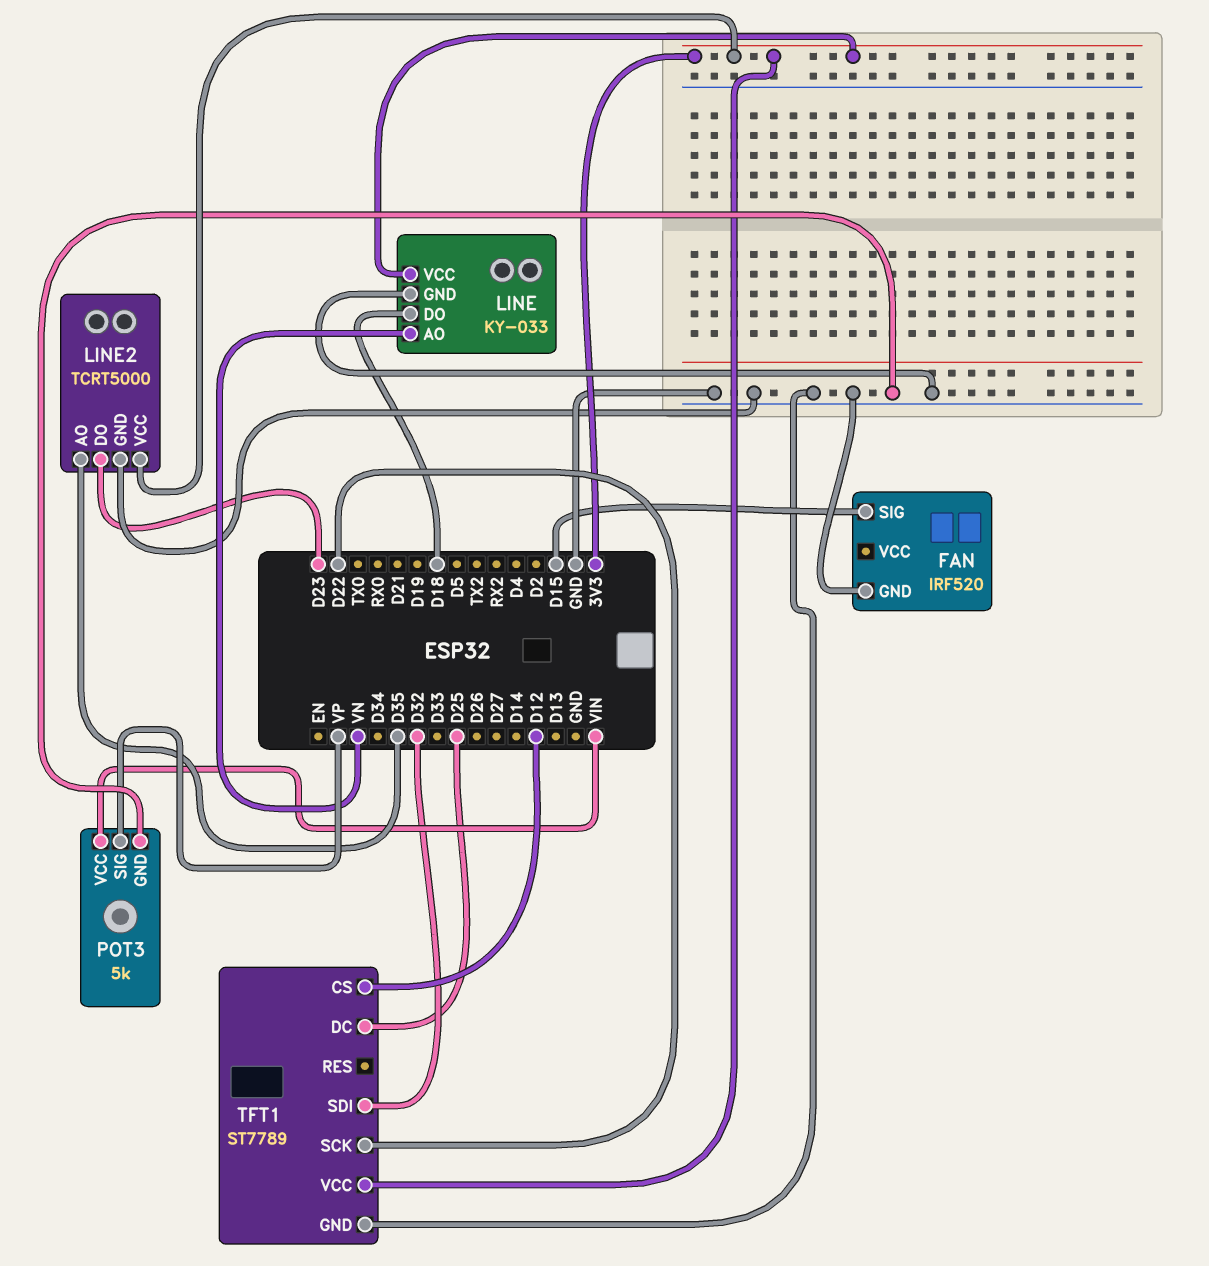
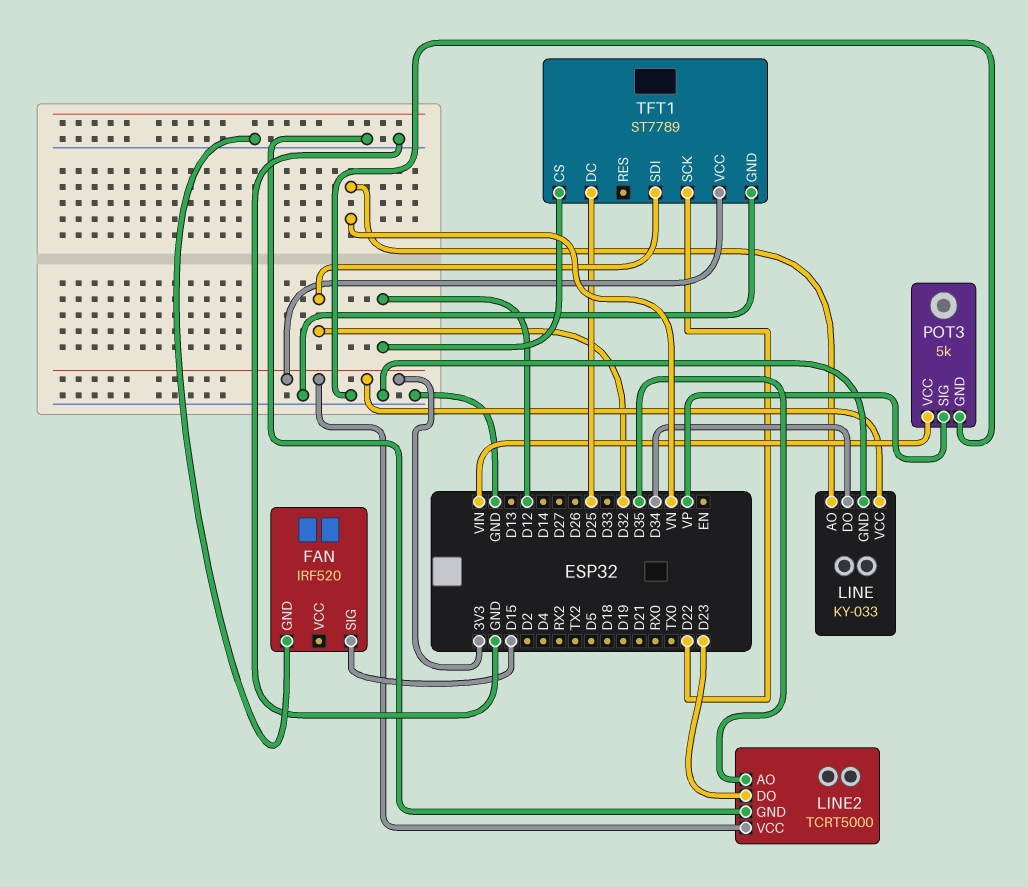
LINE pin DO: D18 -> D34

